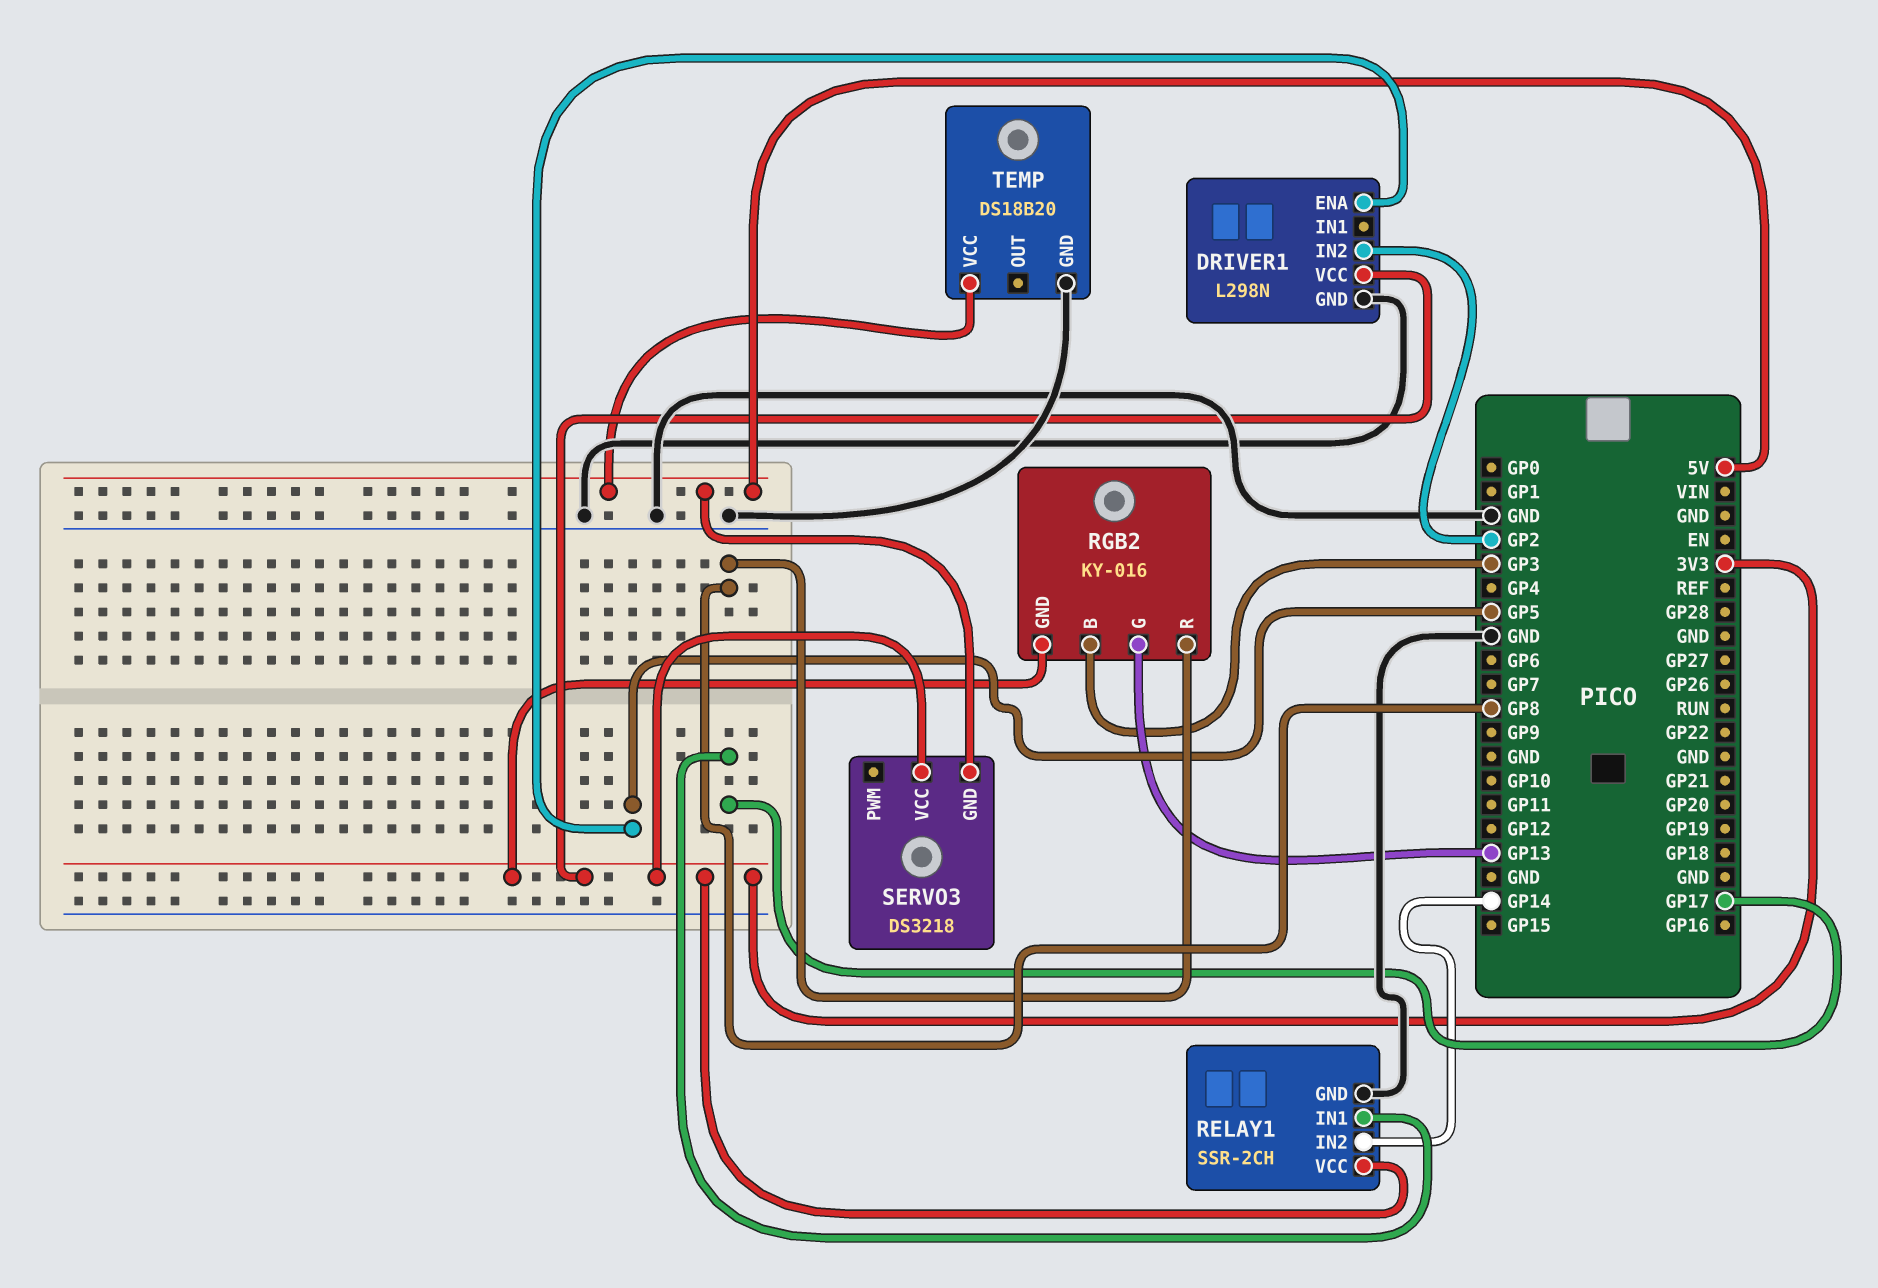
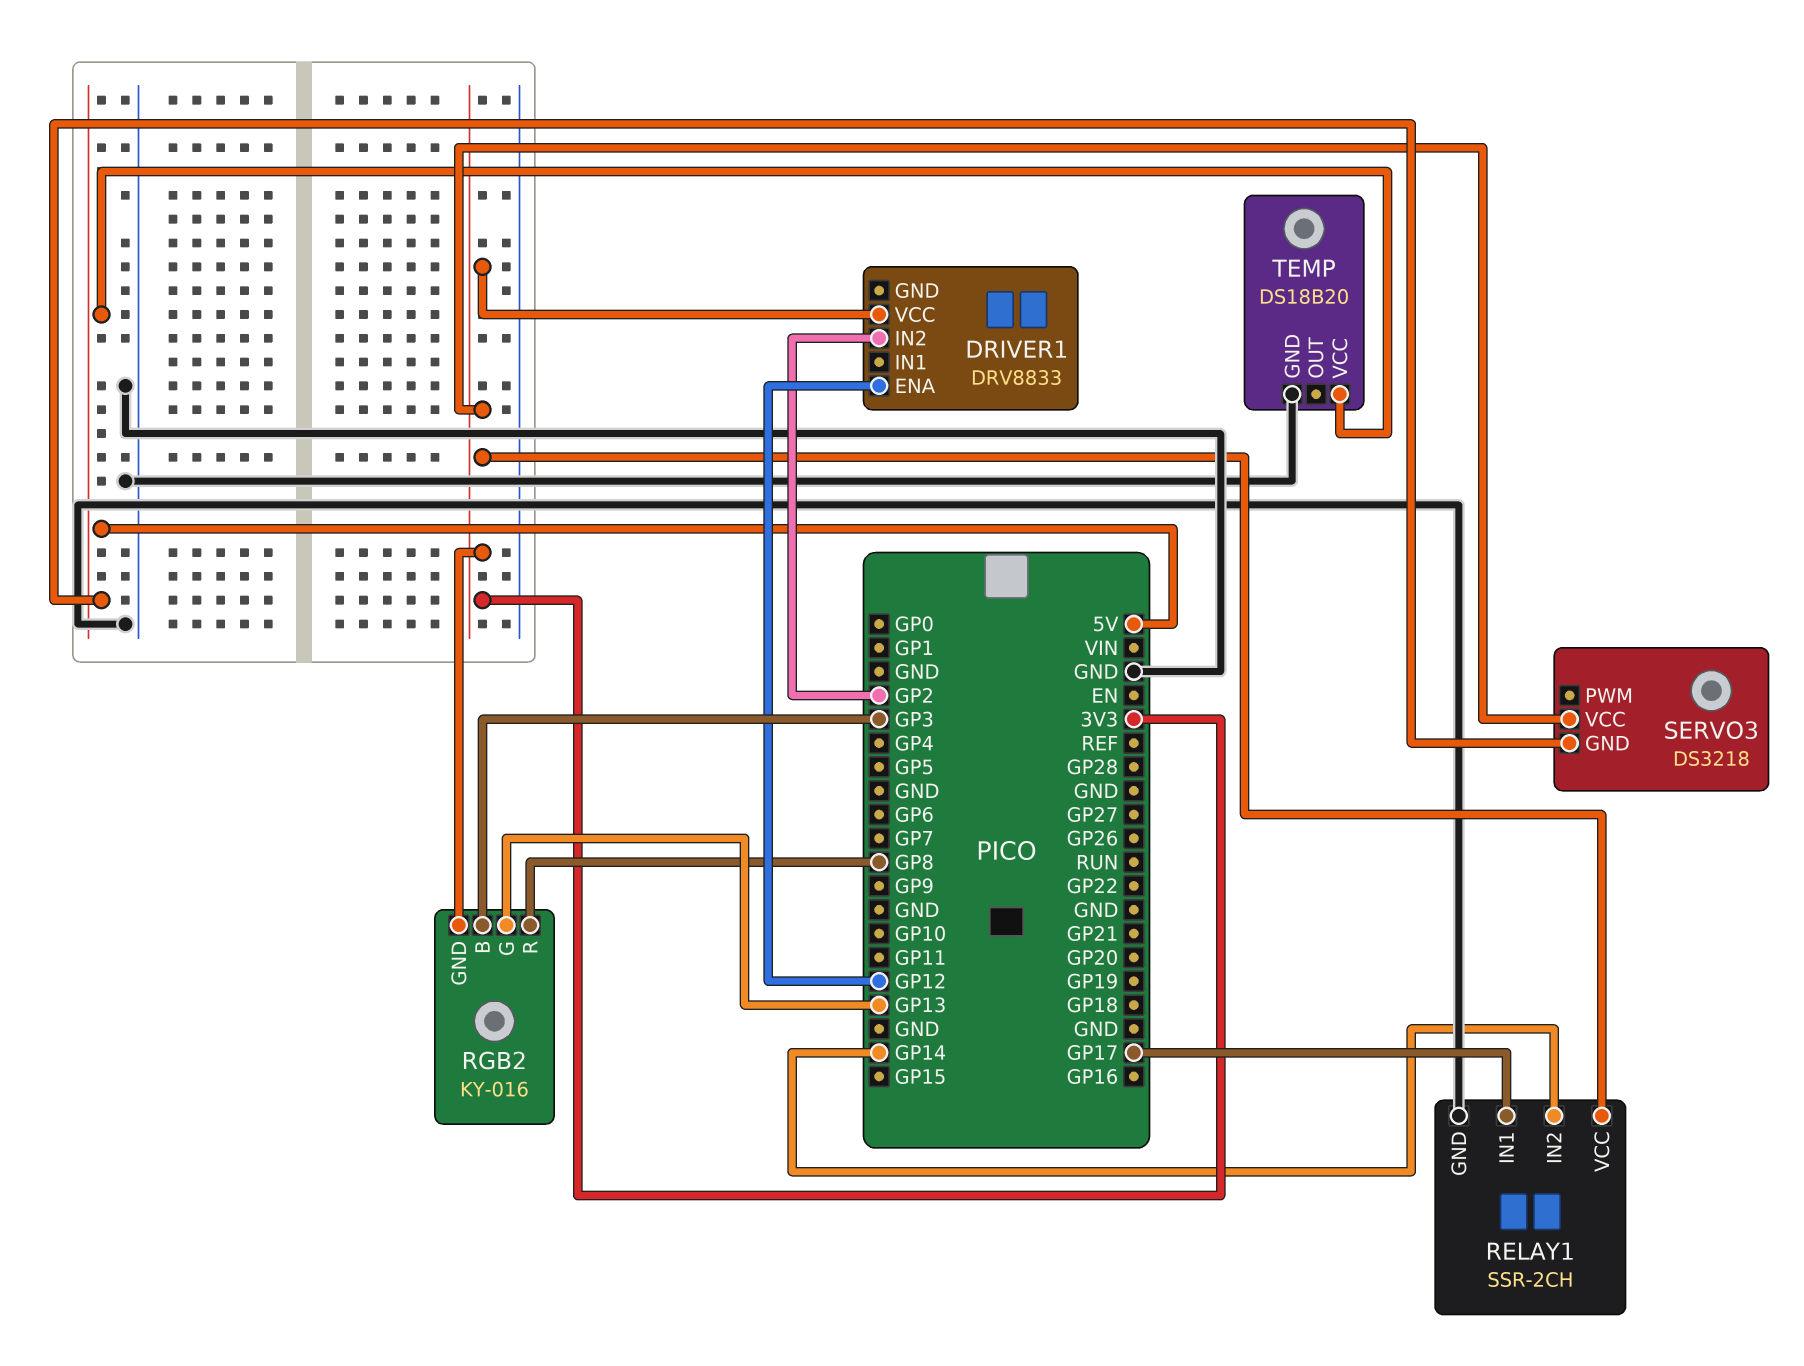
DRIVER1: L298N -> DRV8833
DRIVER1 pin ENA: GP5 -> GP12
DRIVER1 pin GND: GND -> none

